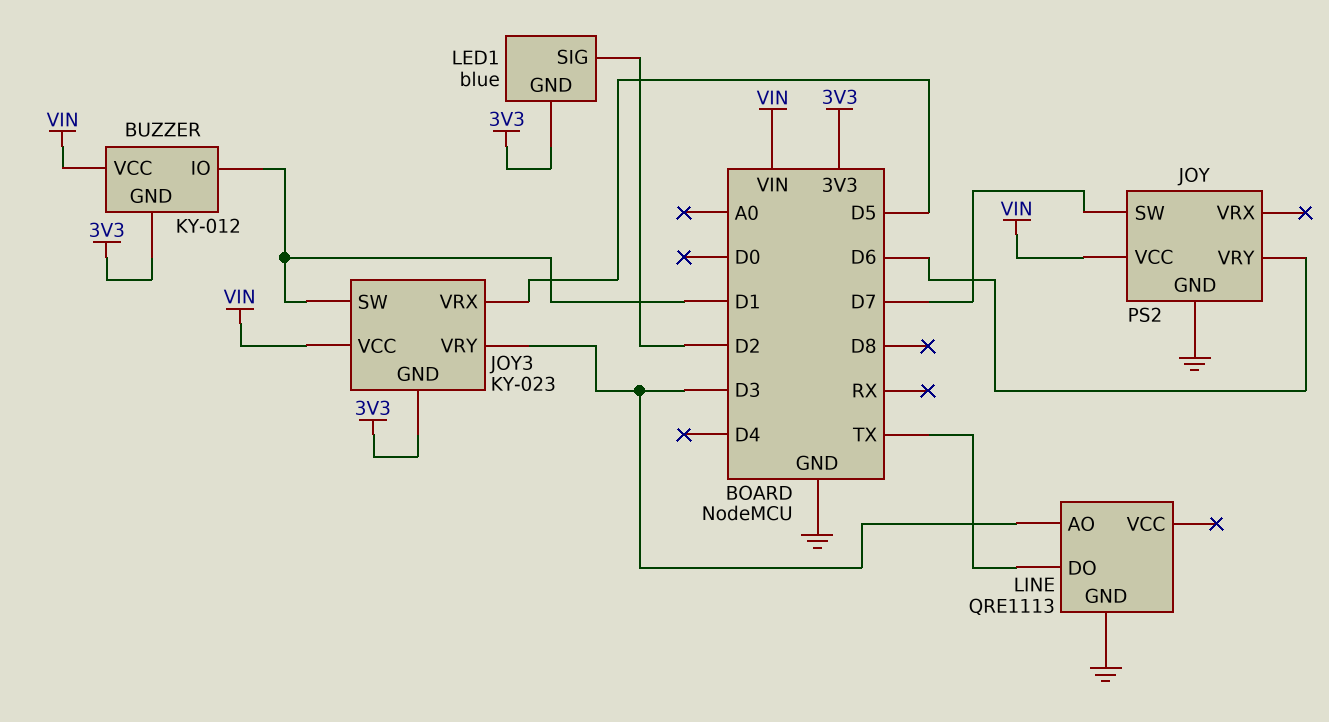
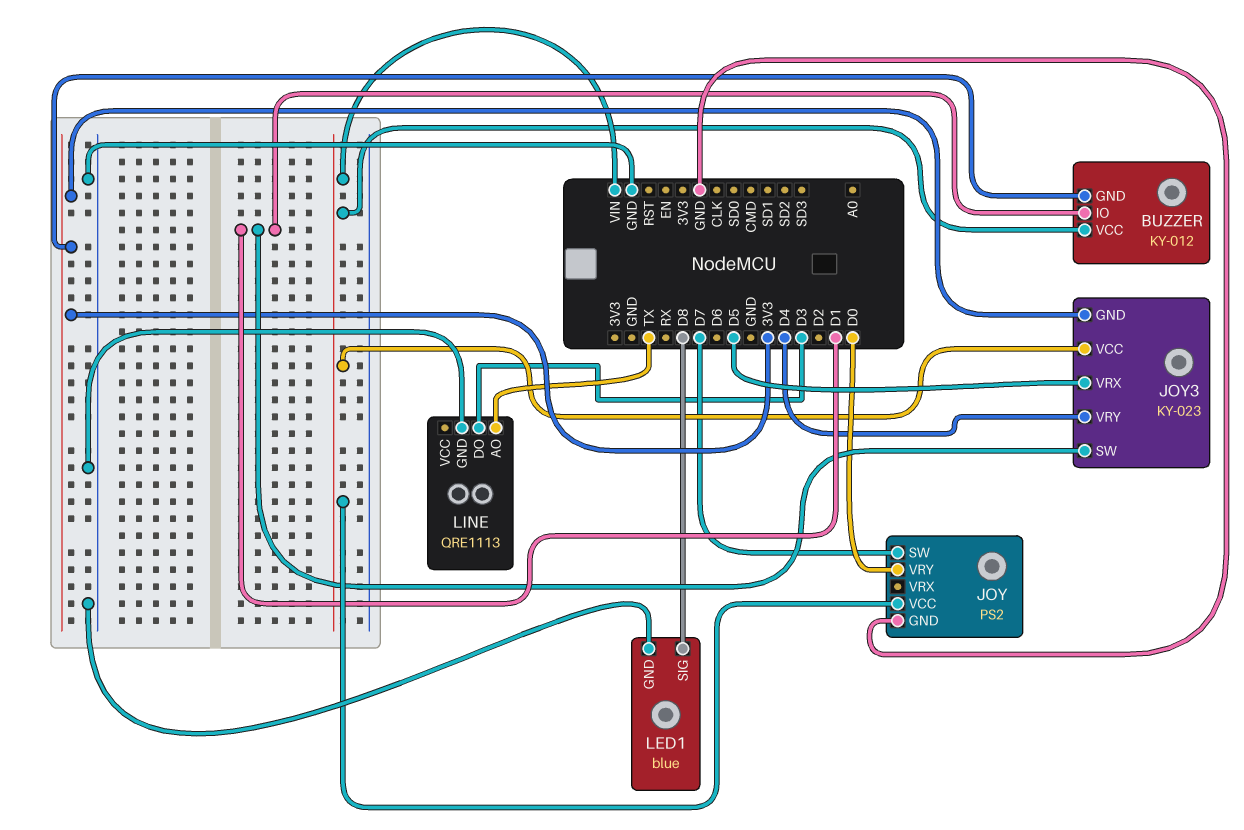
JOY pin VRY: D6 -> D0
JOY3 pin VRY: D3 -> D4
LED1 pin GND: 3V3 -> GND
LED1 pin SIG: D2 -> D8
LINE pin AO: D3 -> TX
LINE pin DO: TX -> D3

